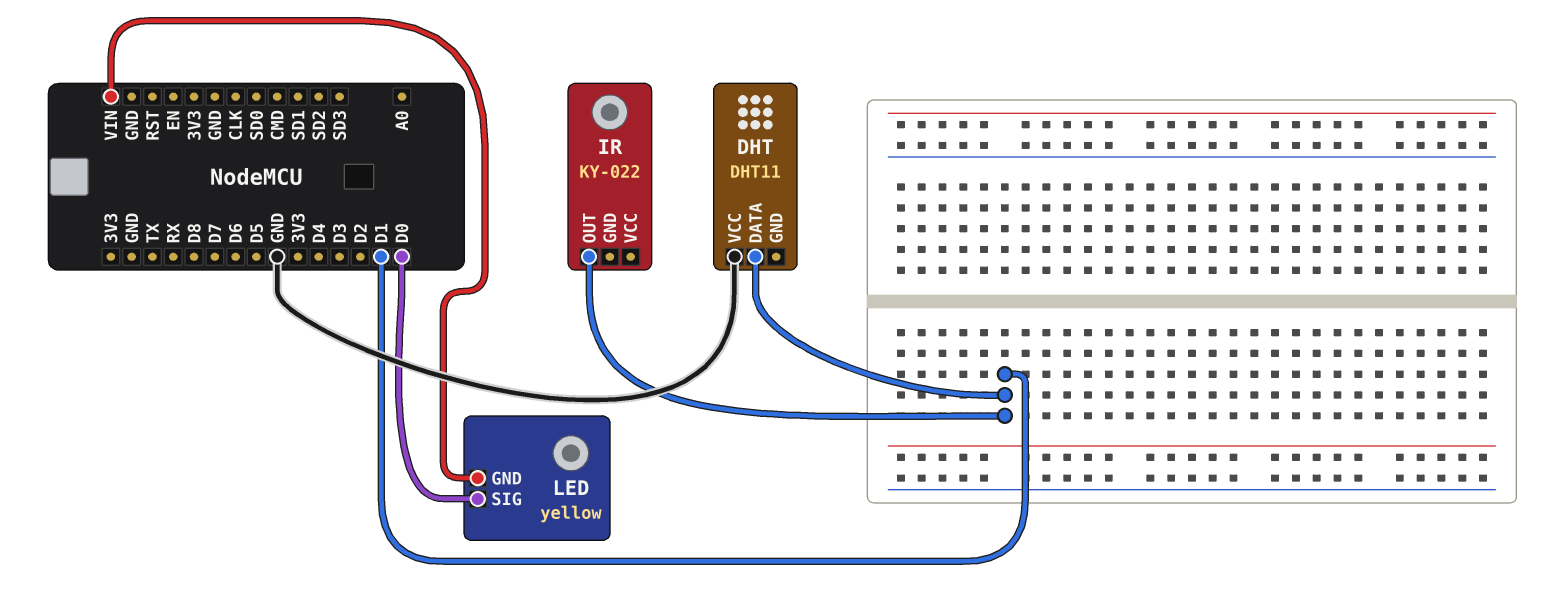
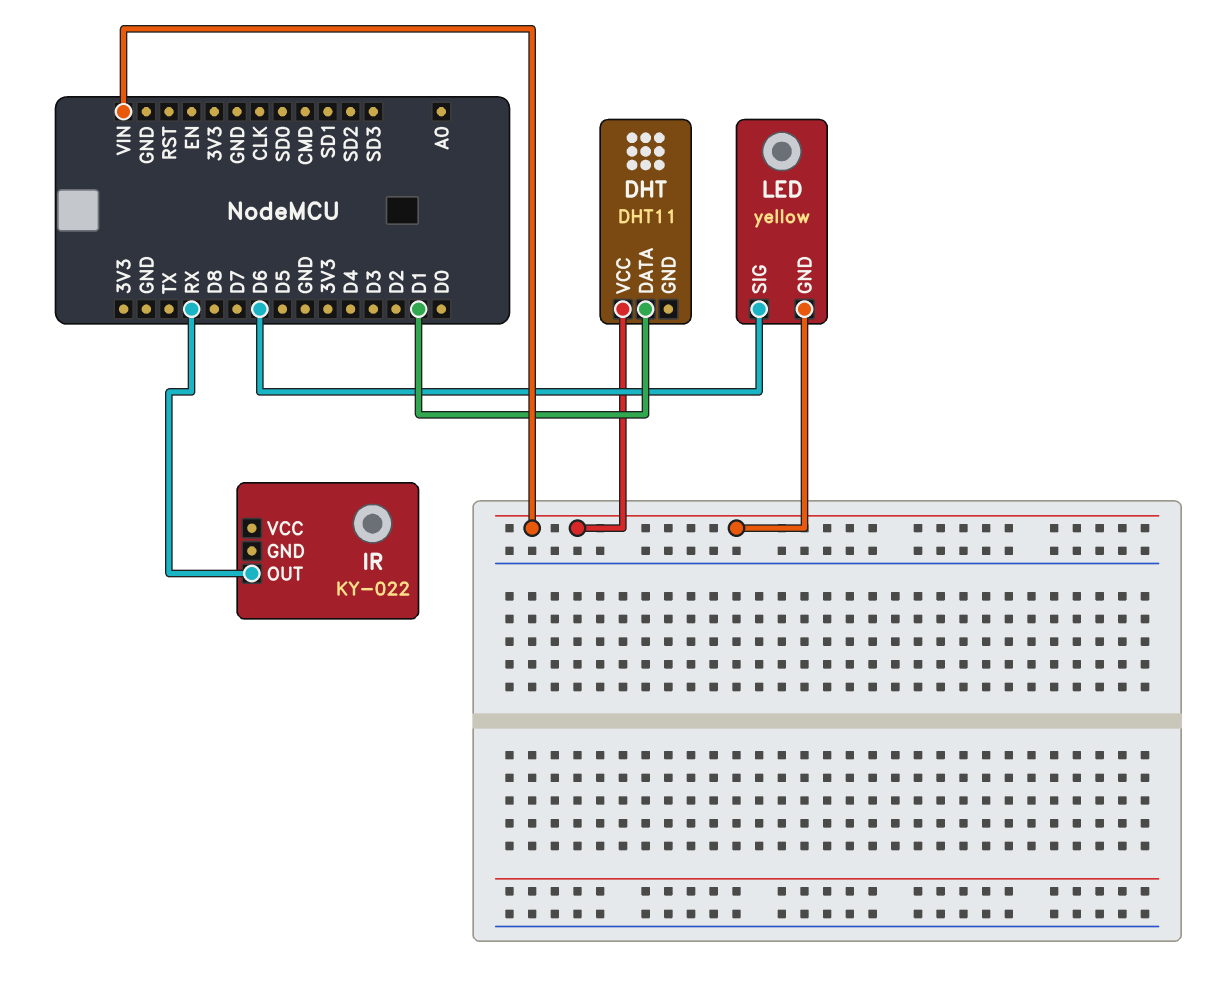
DHT pin VCC: GND -> VIN
IR pin OUT: D1 -> RX
LED pin SIG: D0 -> D6

